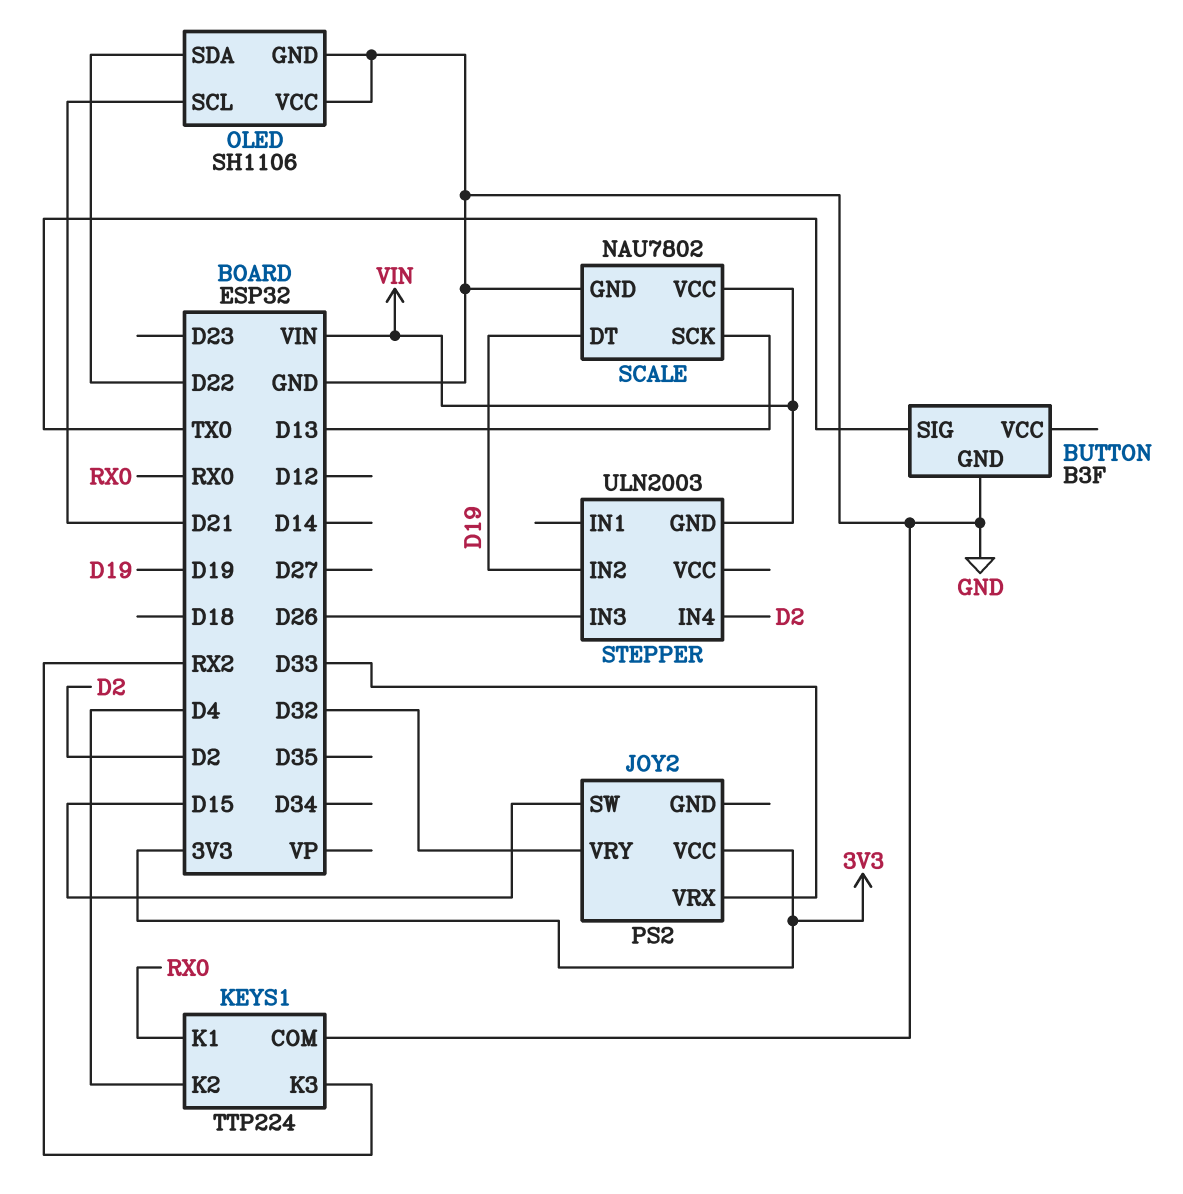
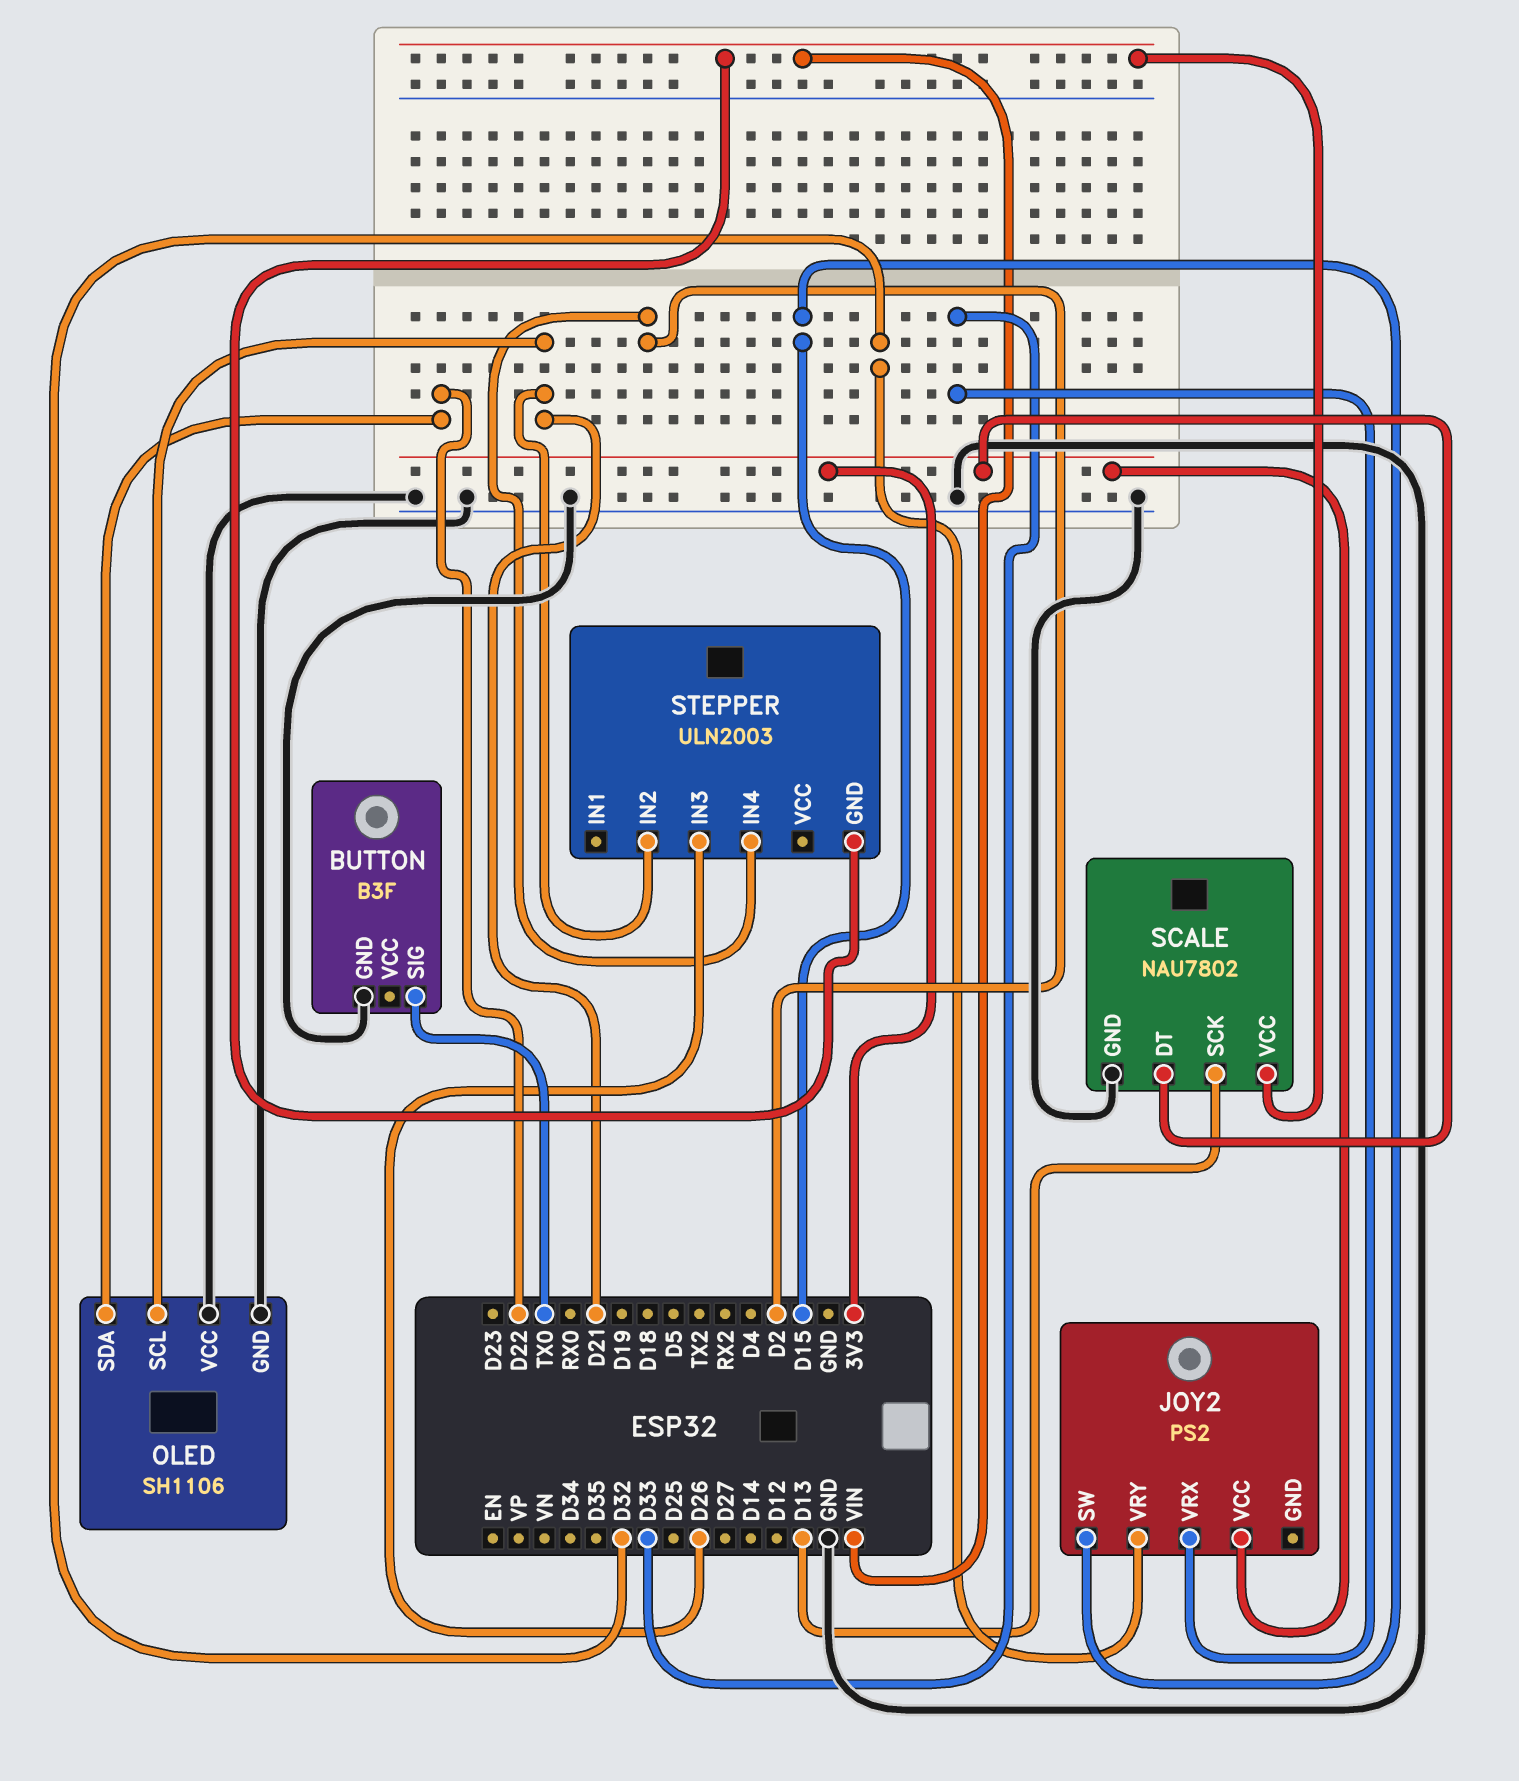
KEYS1: TTP224 -> none
KEYS1 pin COM: GND -> none
KEYS1 pin K1: RX0 -> none
KEYS1 pin K2: D4 -> none
KEYS1 pin K3: RX2 -> none
SCALE pin DT: D19 -> 3V3
STEPPER pin IN2: D19 -> D21

